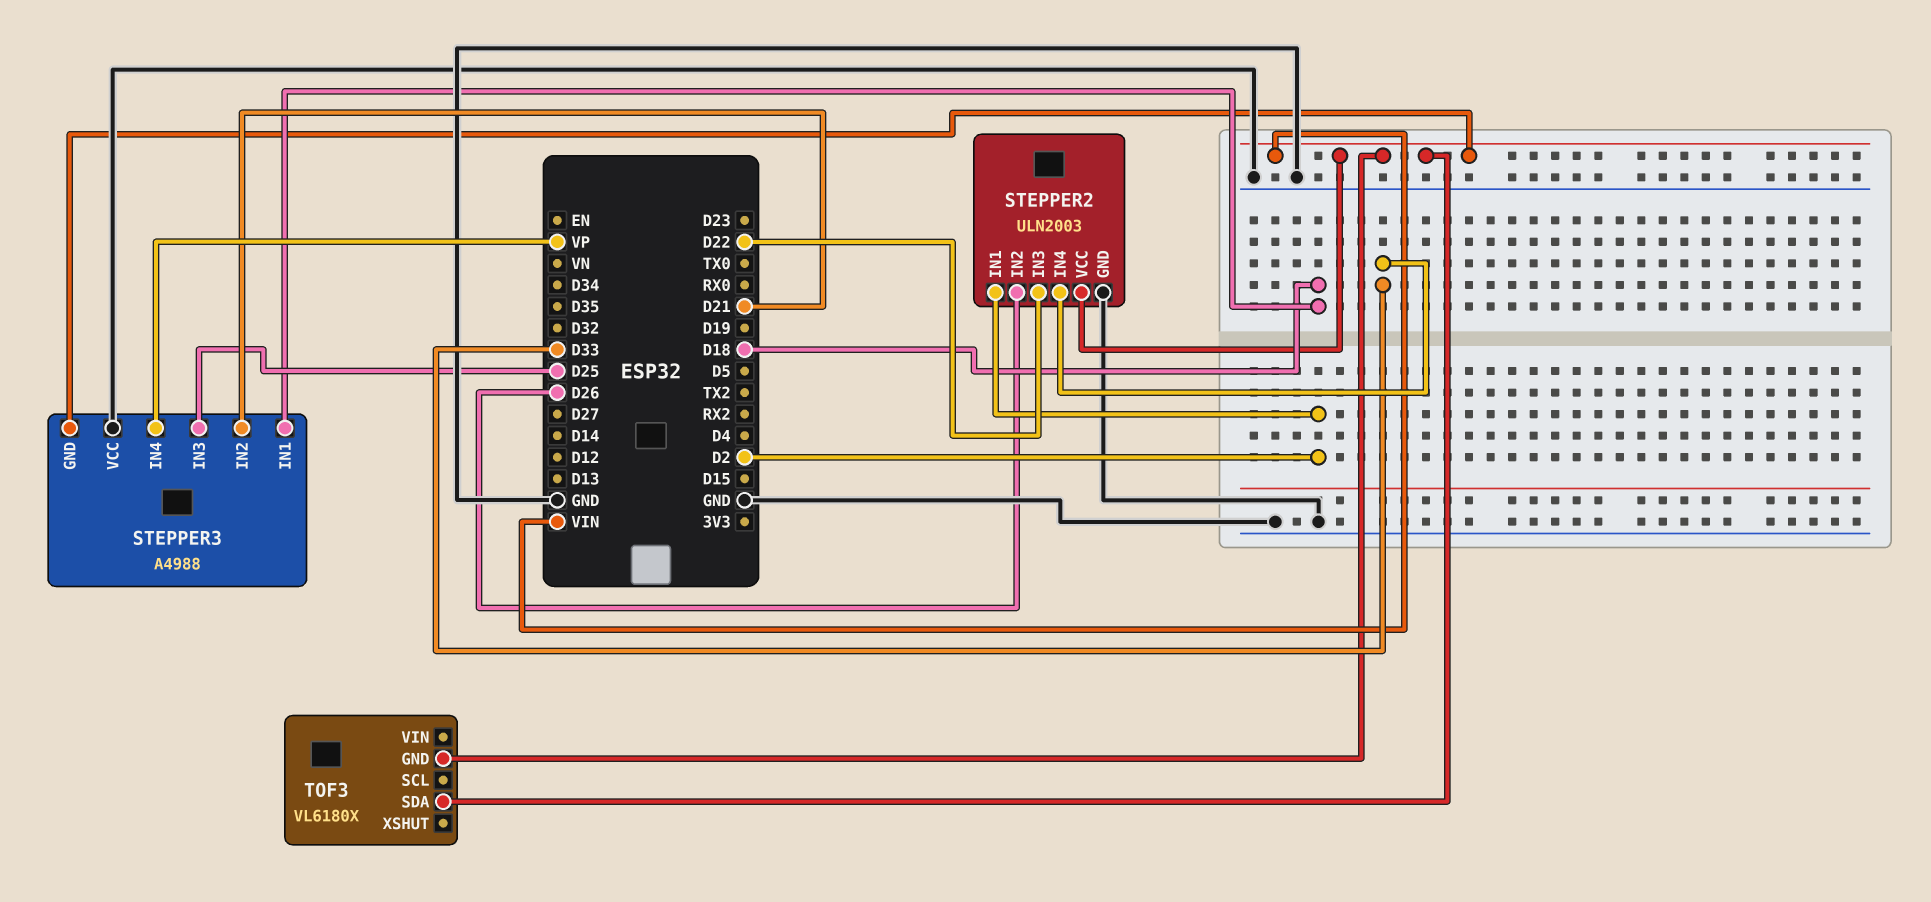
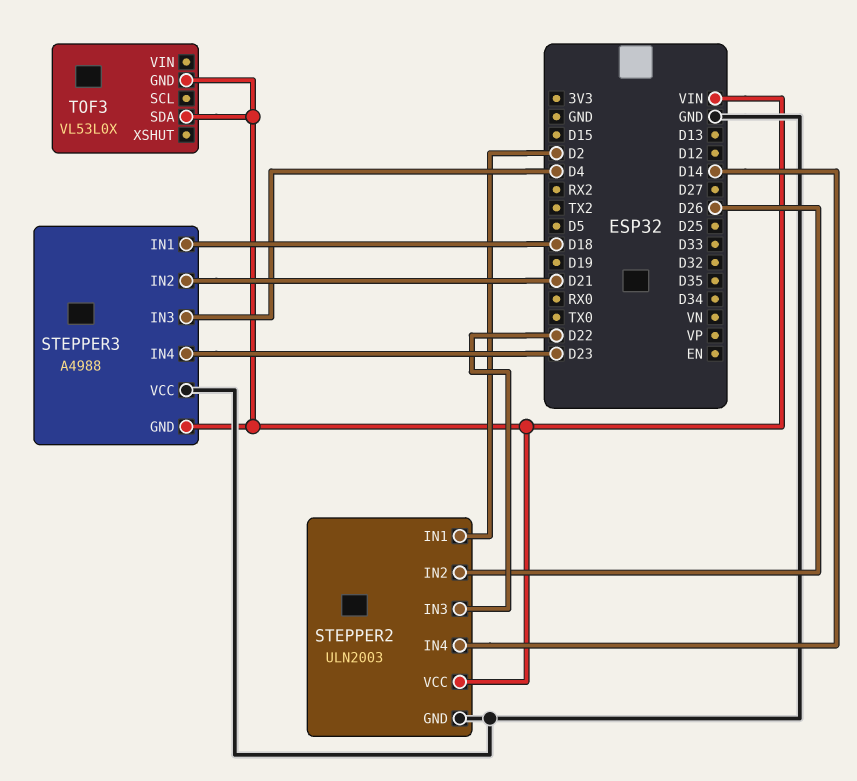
STEPPER2 pin IN4: D33 -> D14
STEPPER3 pin IN3: D25 -> D4
STEPPER3 pin IN4: VP -> D23
TOF3: VL6180X -> VL53L0X

